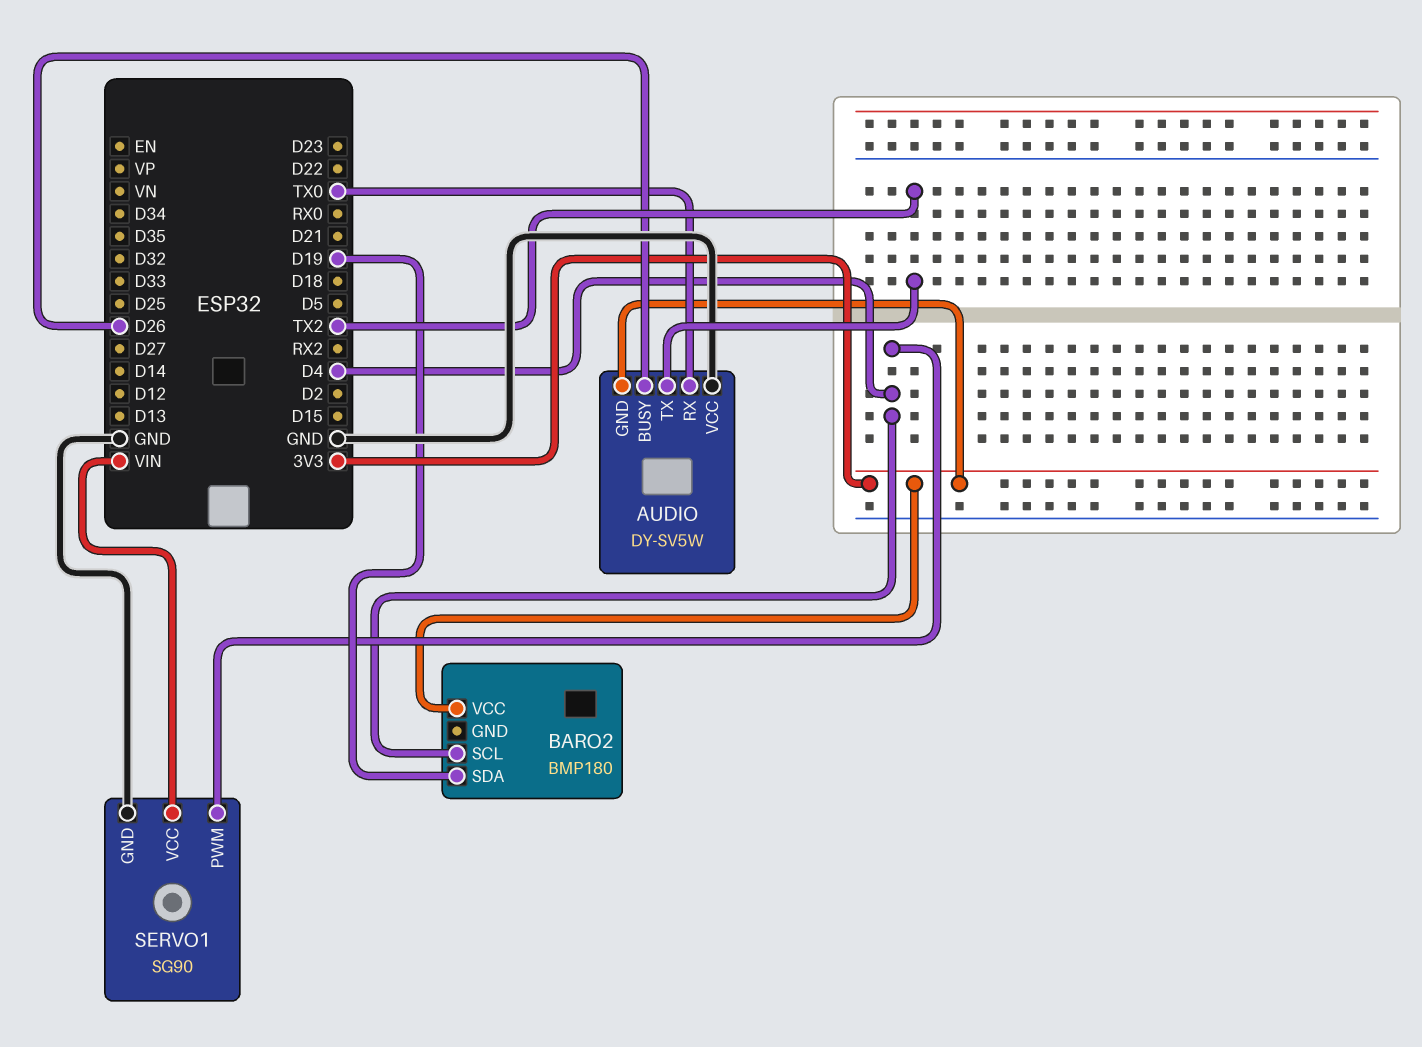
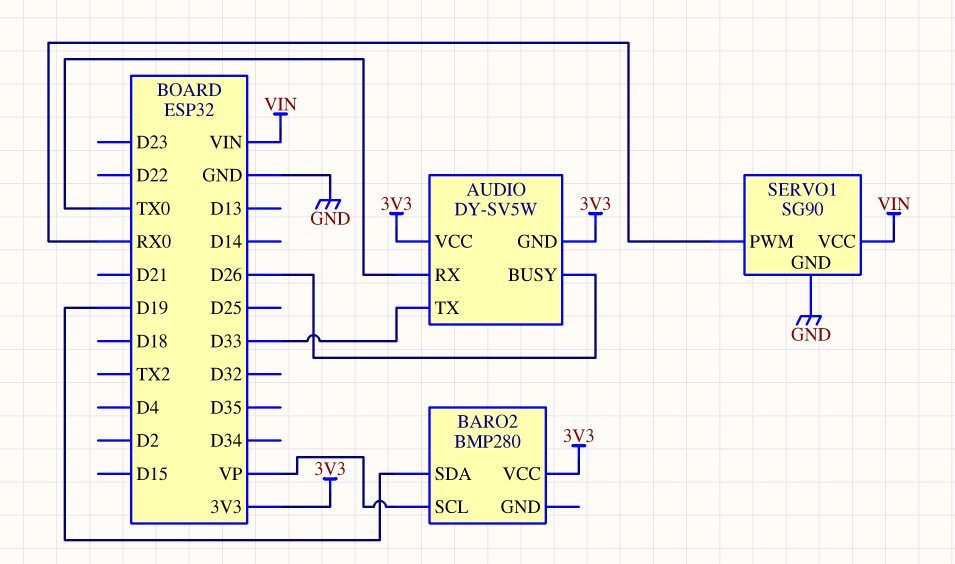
AUDIO pin TX: TX2 -> D33
AUDIO pin VCC: GND -> 3V3
BARO2: BMP180 -> BMP280
BARO2 pin SCL: D4 -> VP
SERVO1 pin PWM: D4 -> RX0

